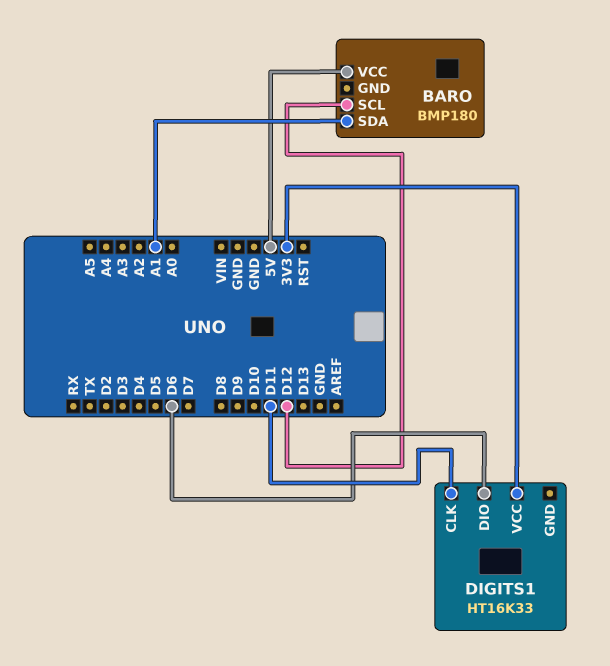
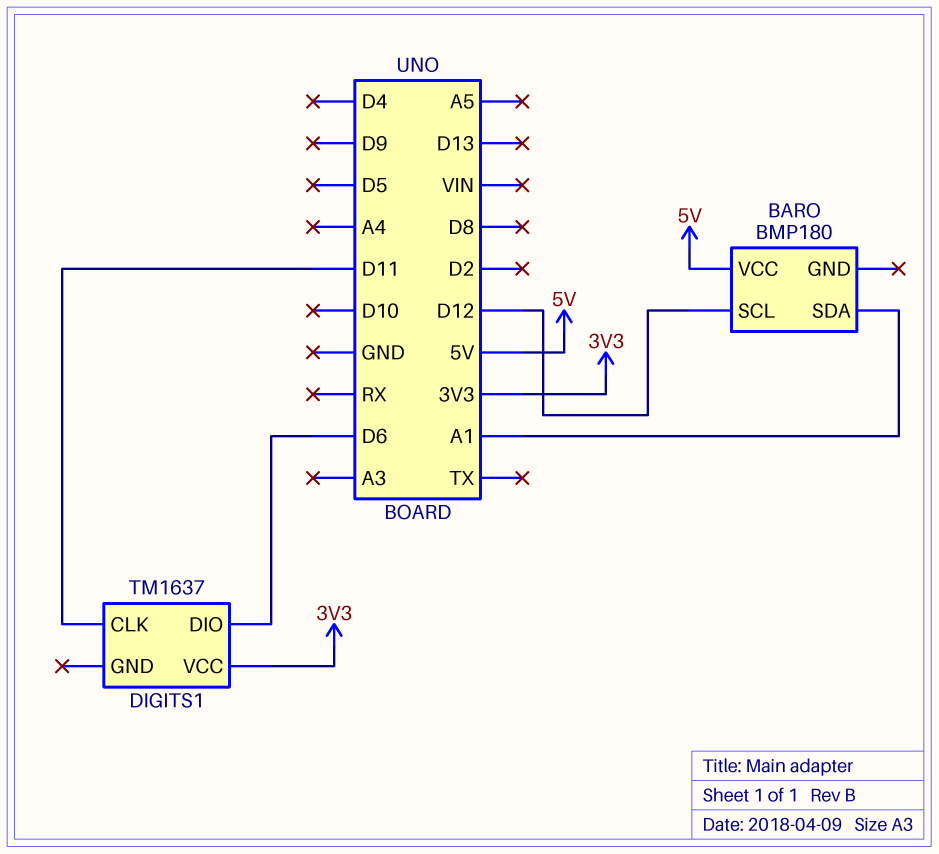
DIGITS1: HT16K33 -> TM1637

